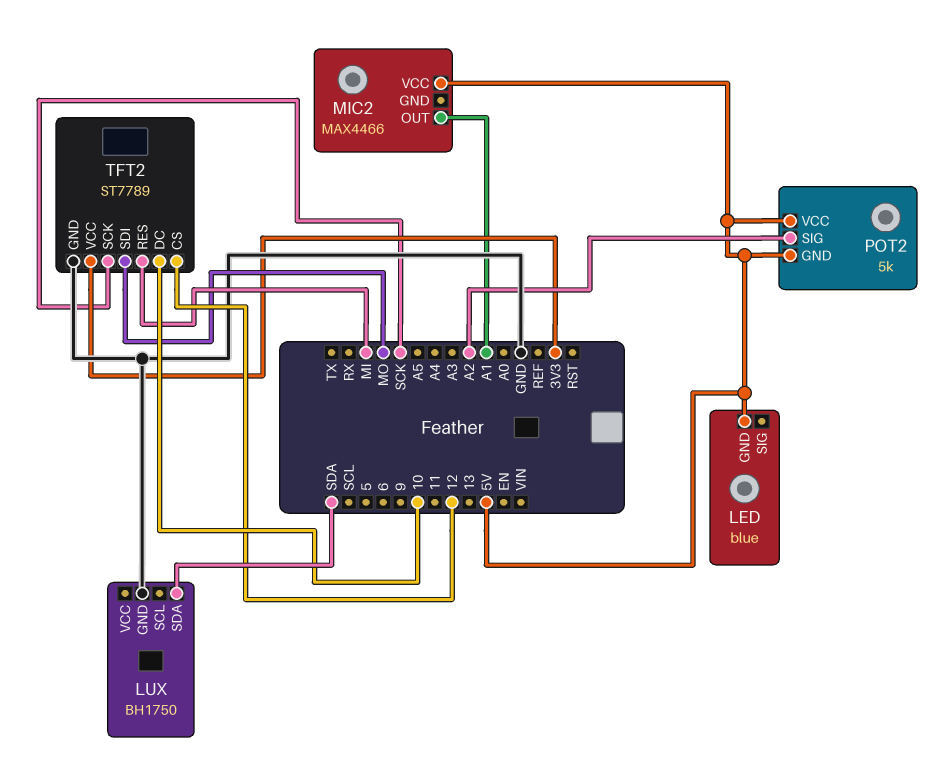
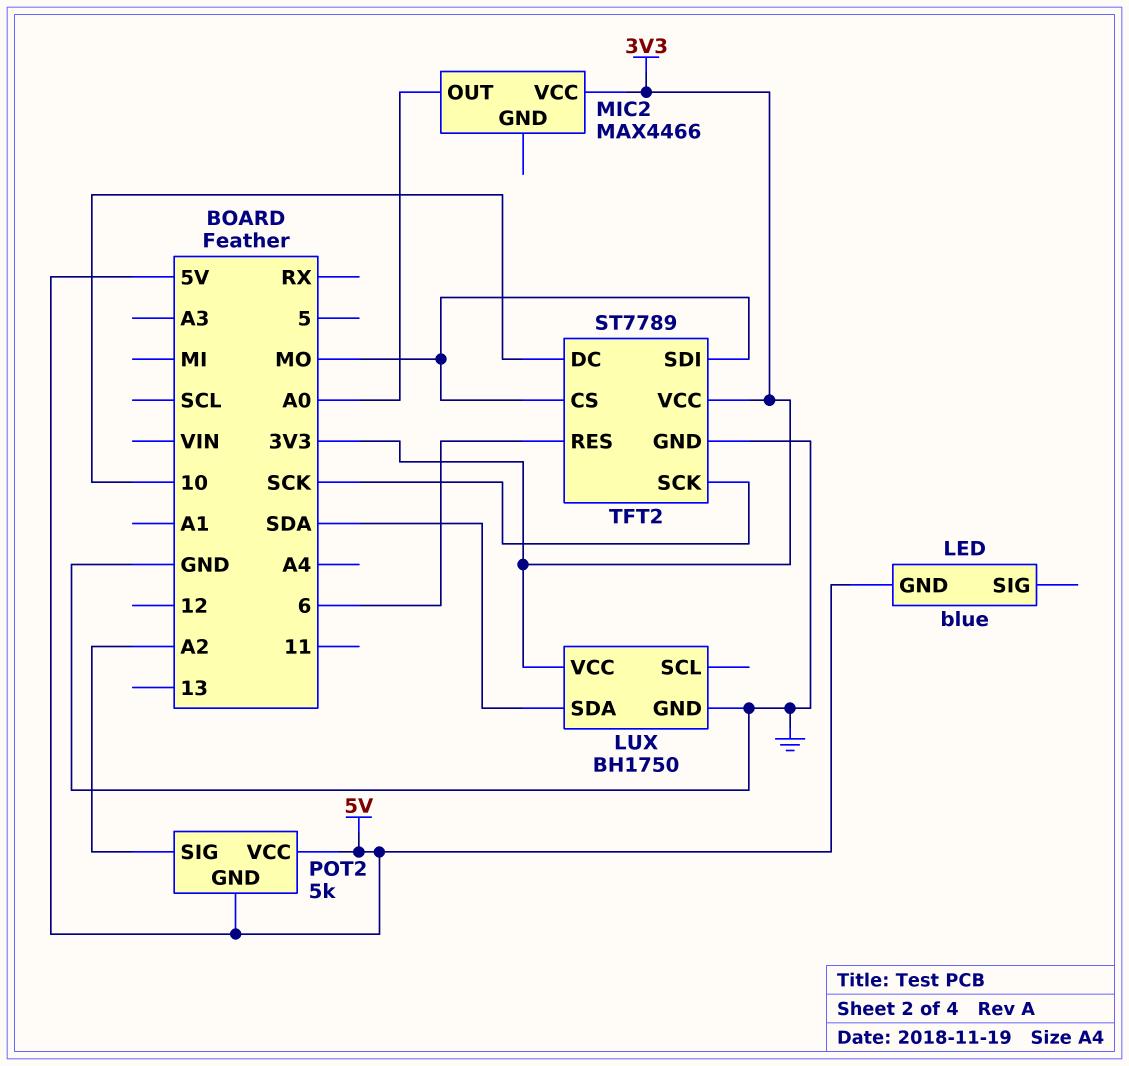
LUX pin VCC: none -> 3V3
MIC2 pin OUT: A1 -> A0
MIC2 pin VCC: 5V -> 3V3
TFT2 pin CS: 12 -> MO
TFT2 pin RES: MI -> 6

